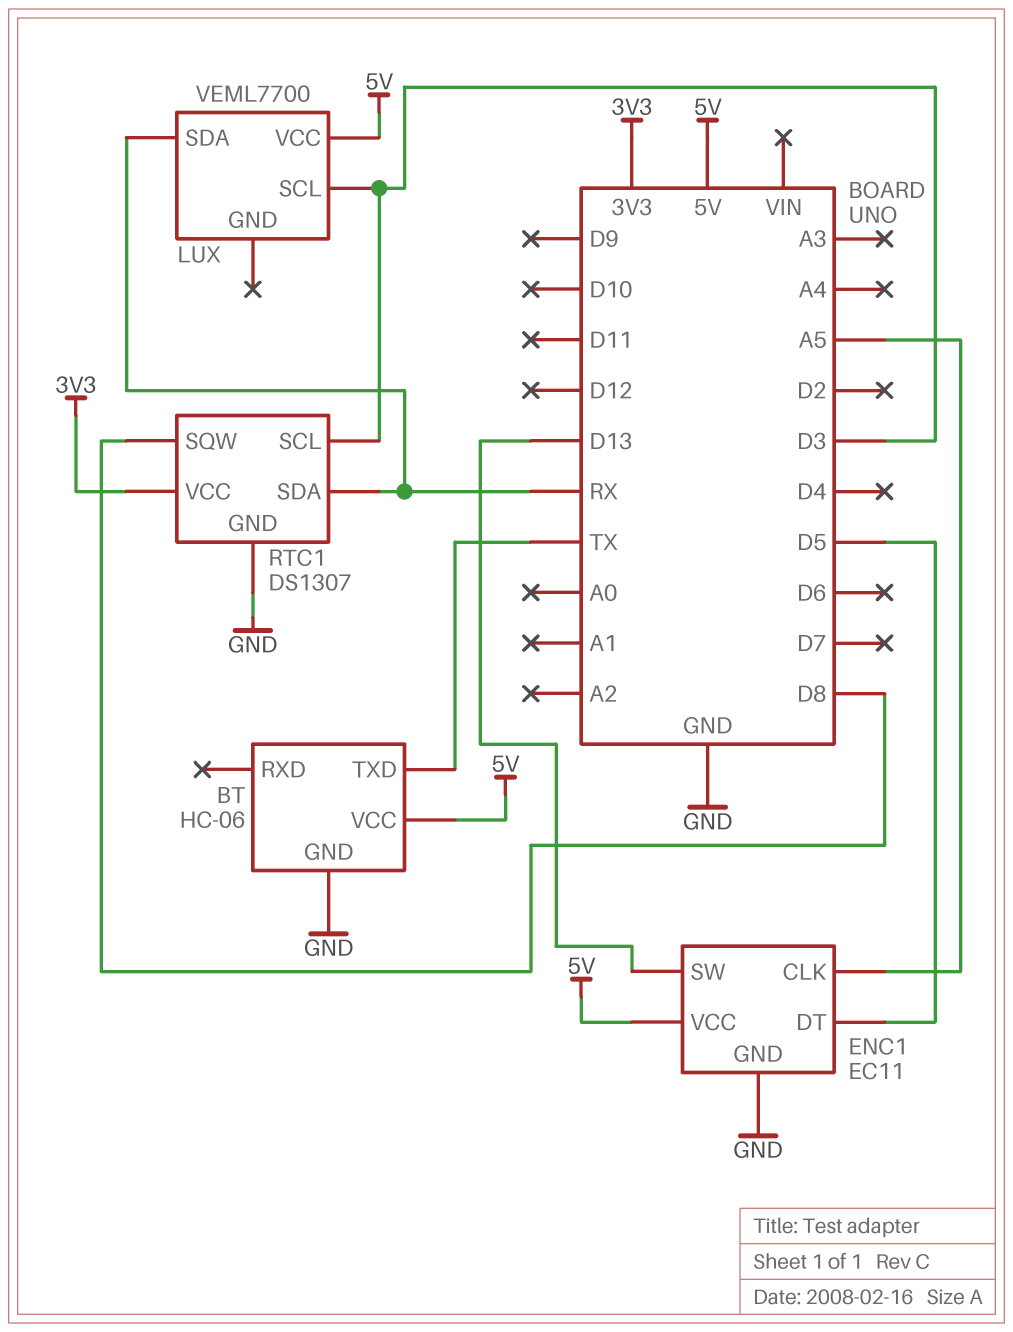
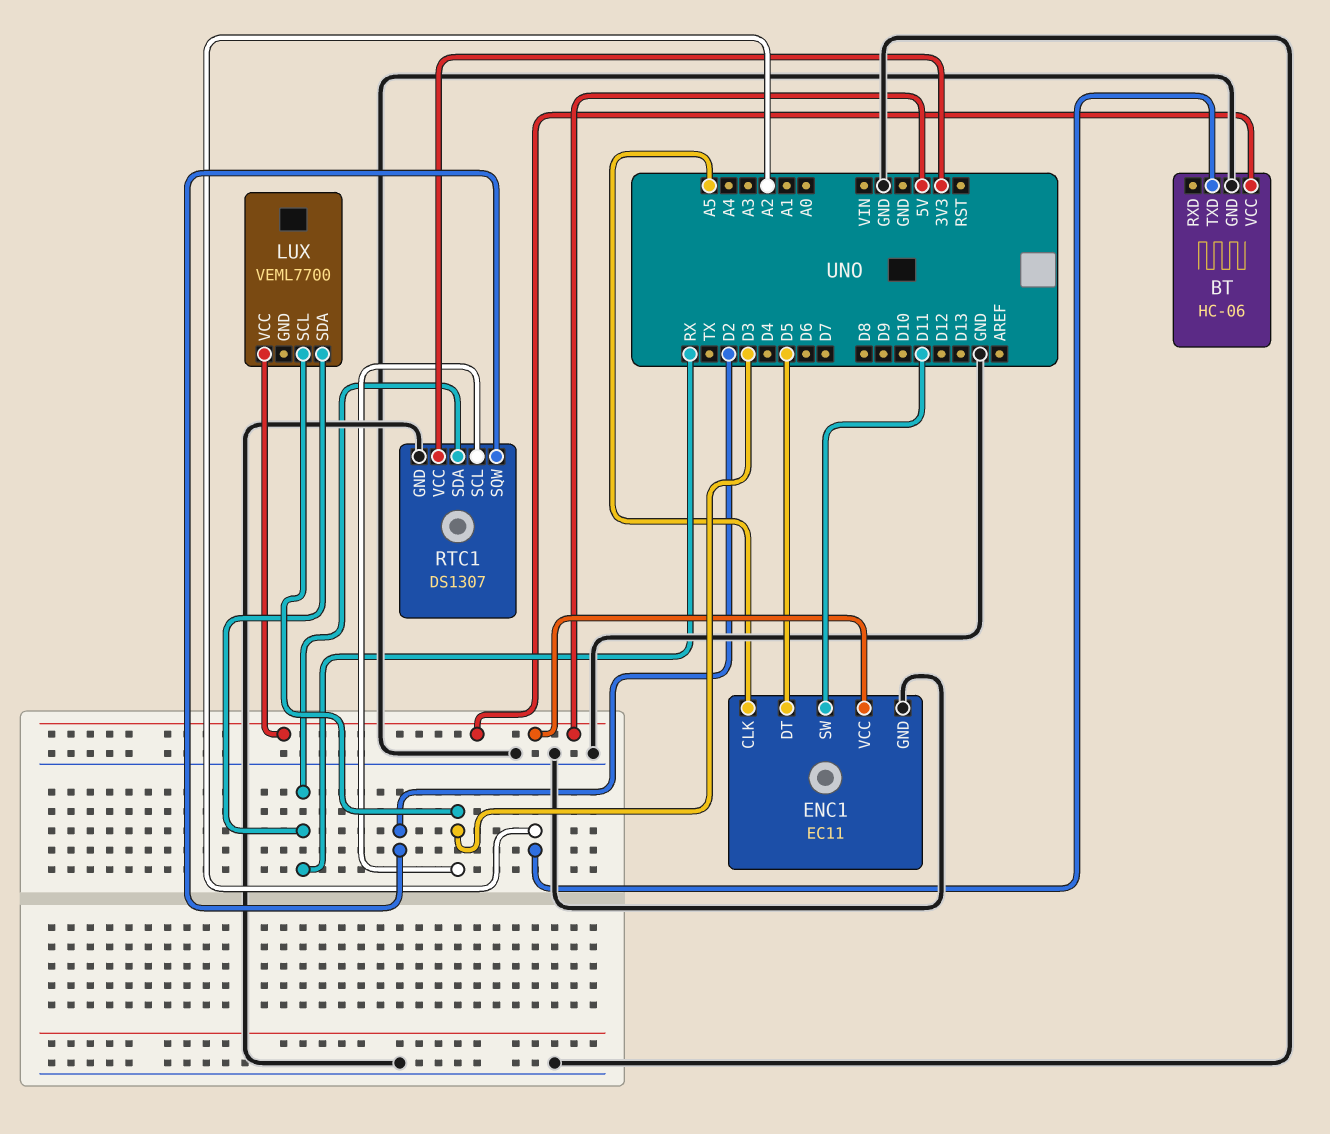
BT pin TXD: TX -> A2
ENC1 pin SW: D13 -> D11
RTC1 pin SQW: D8 -> D2

